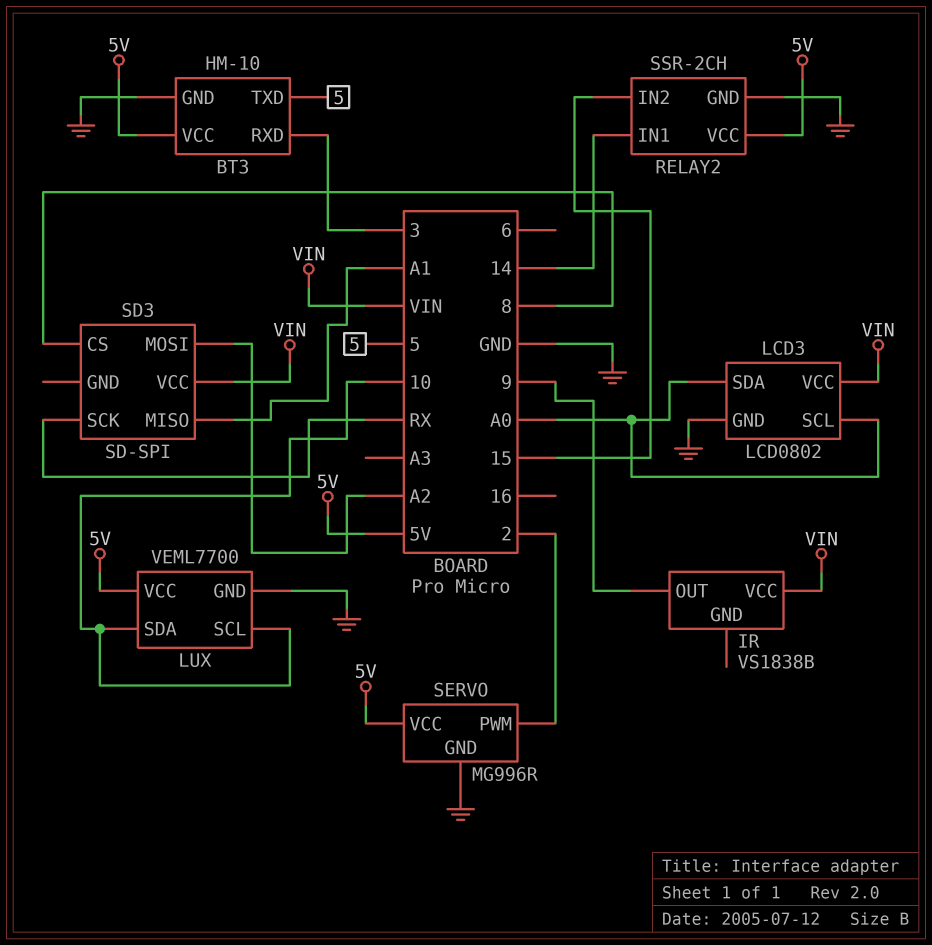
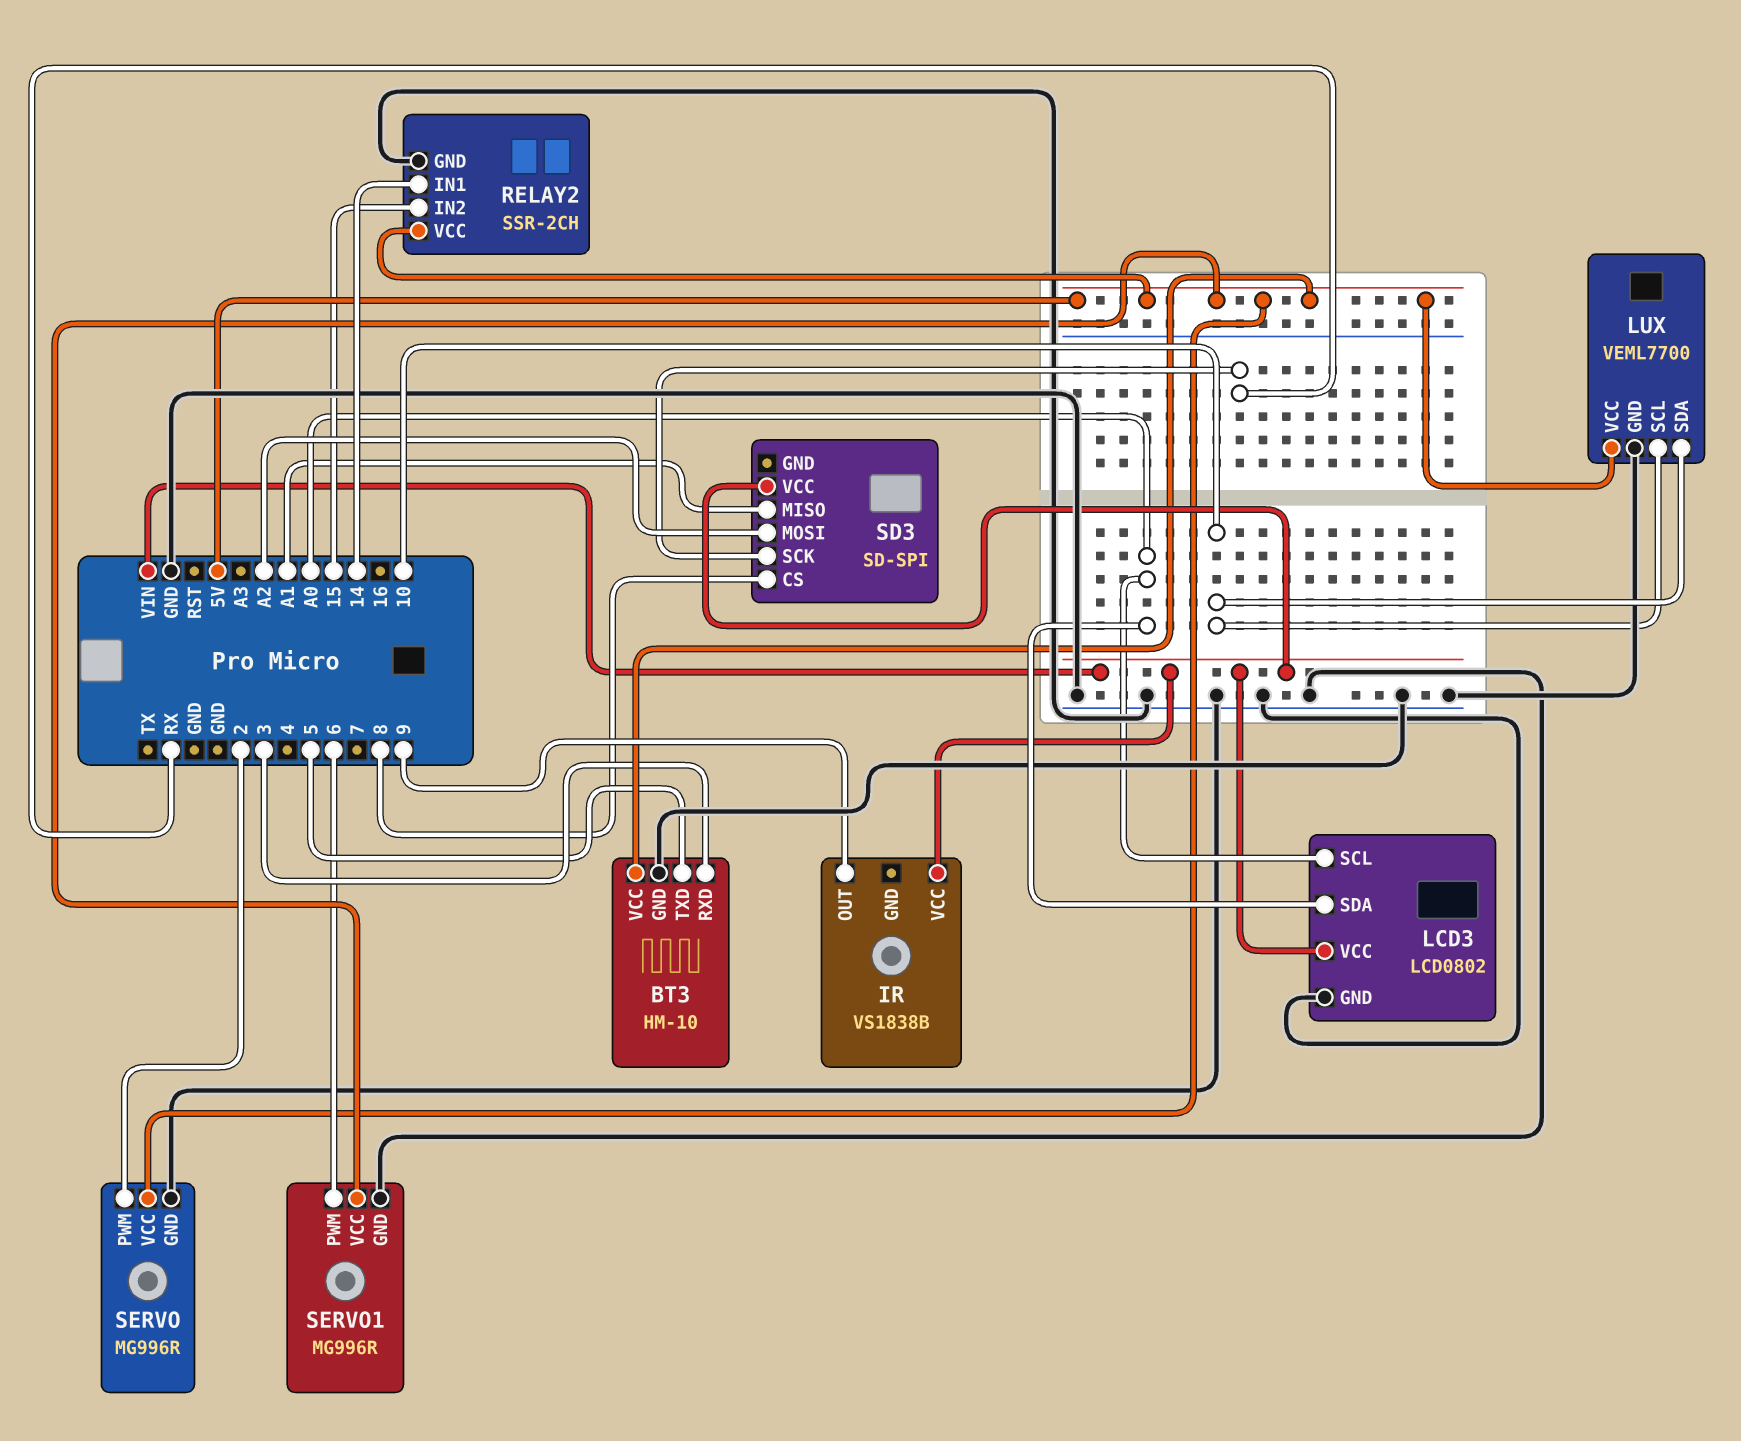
SERVO1: none -> MG996R
SERVO1 pin GND: none -> GND
SERVO1 pin PWM: none -> 6
SERVO1 pin VCC: none -> 5V

